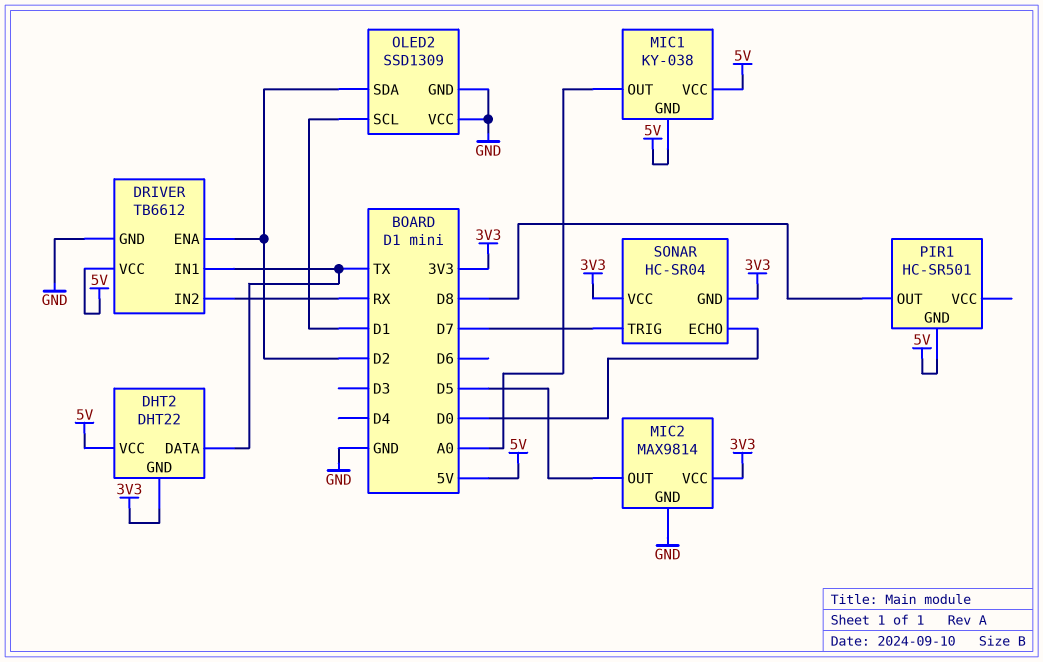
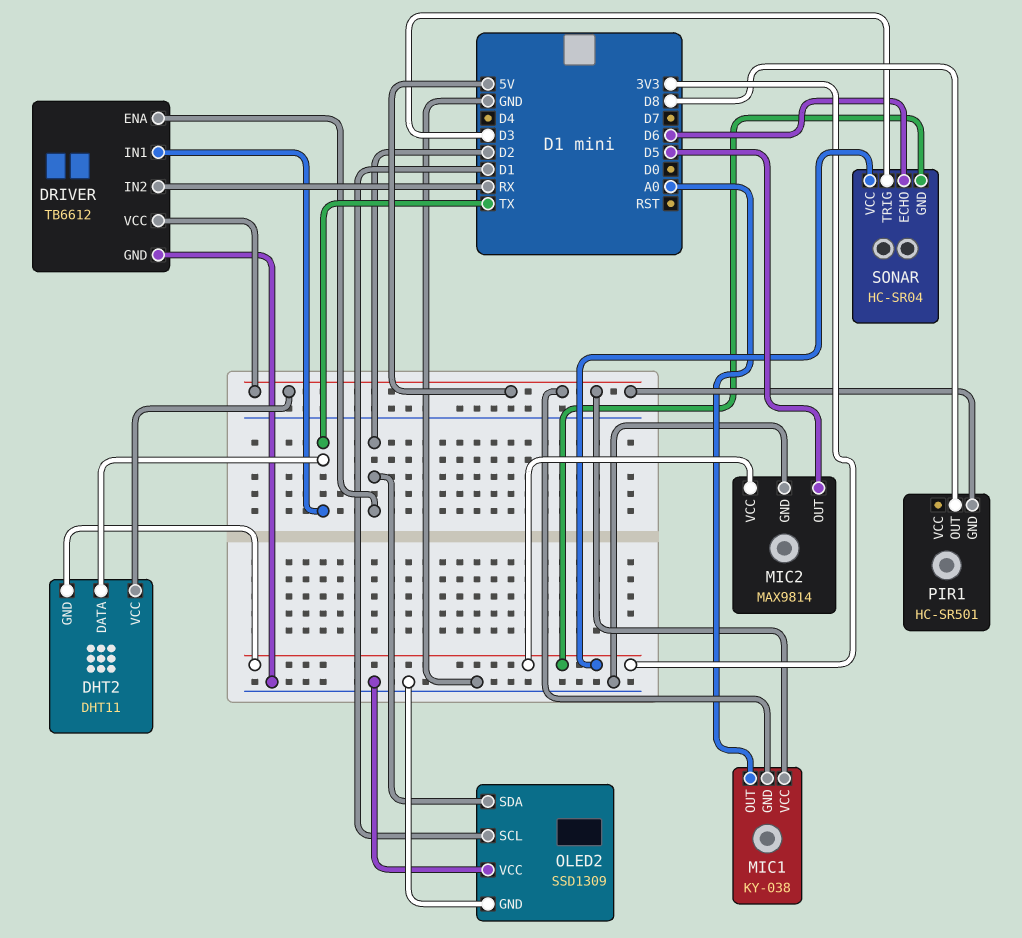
DHT2: DHT22 -> DHT11
SONAR pin ECHO: D0 -> D6
SONAR pin TRIG: D7 -> D3

